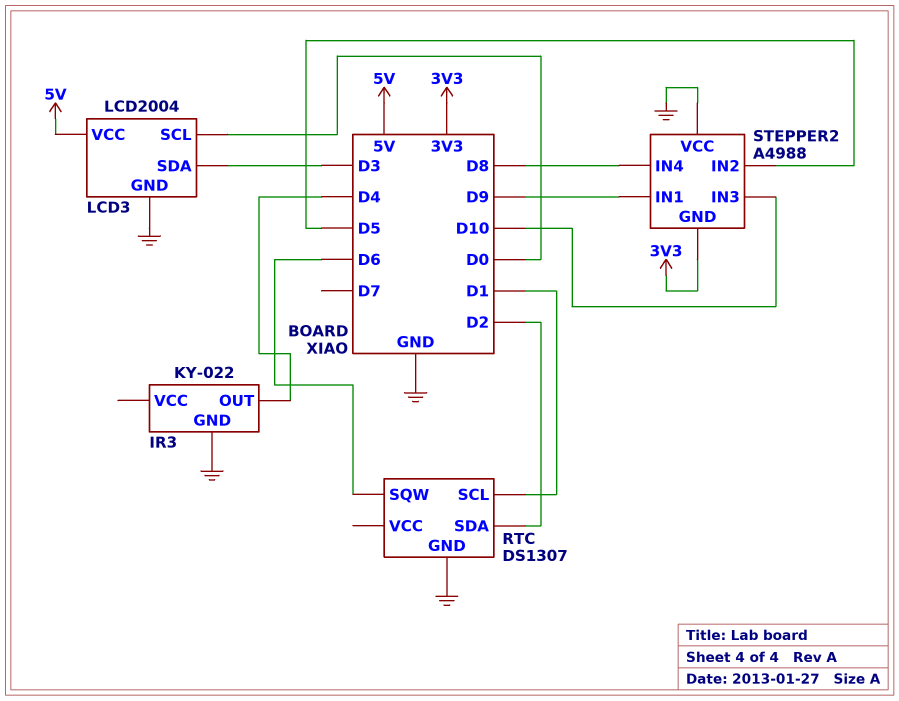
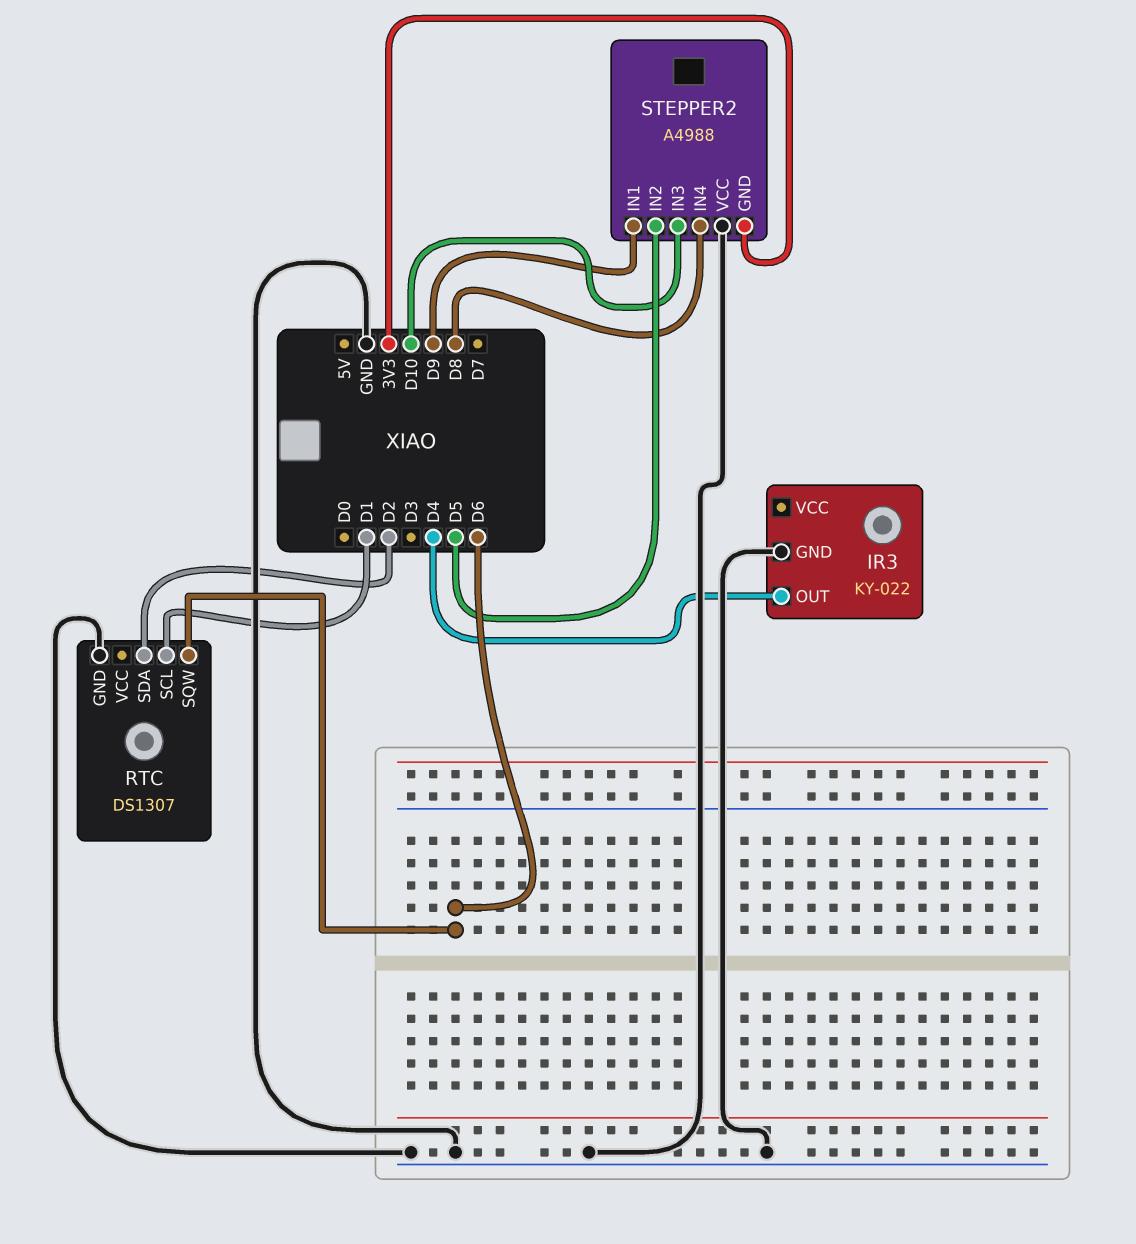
LCD3: LCD2004 -> none
LCD3 pin GND: GND -> none
LCD3 pin SCL: D0 -> none
LCD3 pin SDA: D3 -> none
LCD3 pin VCC: 5V -> none

